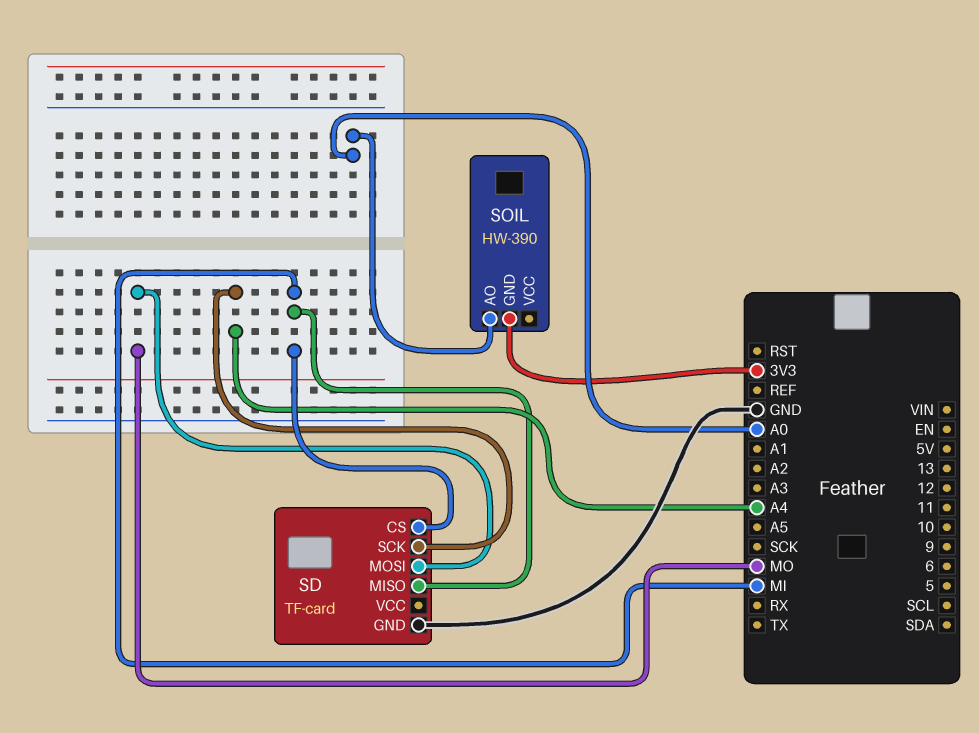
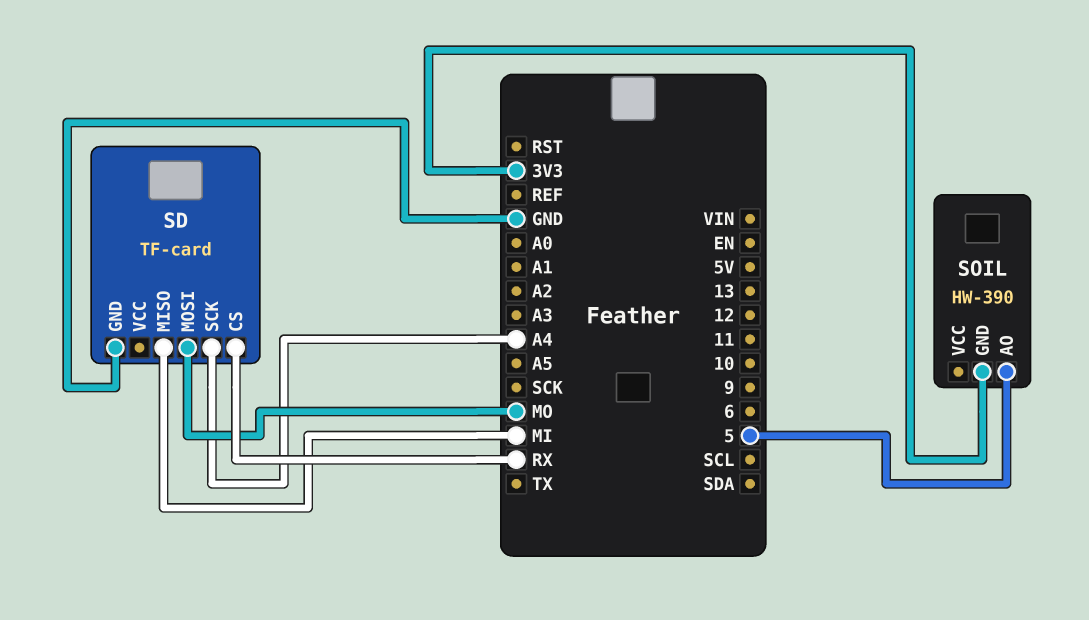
SD pin CS: MI -> RX
SOIL pin AO: A0 -> 5

